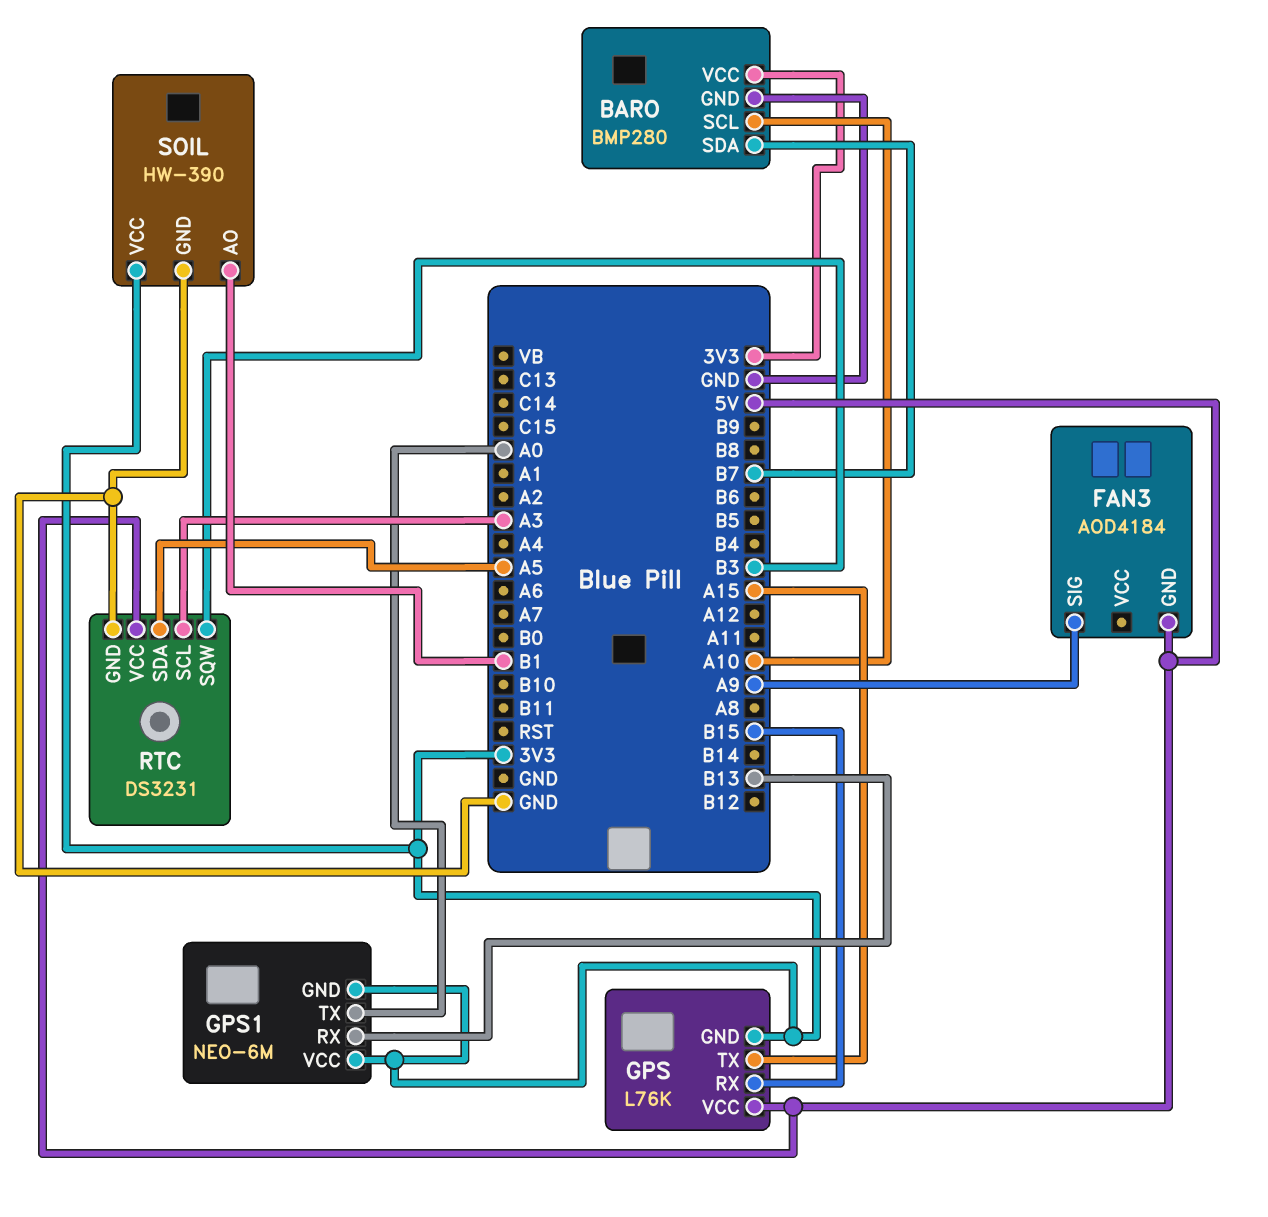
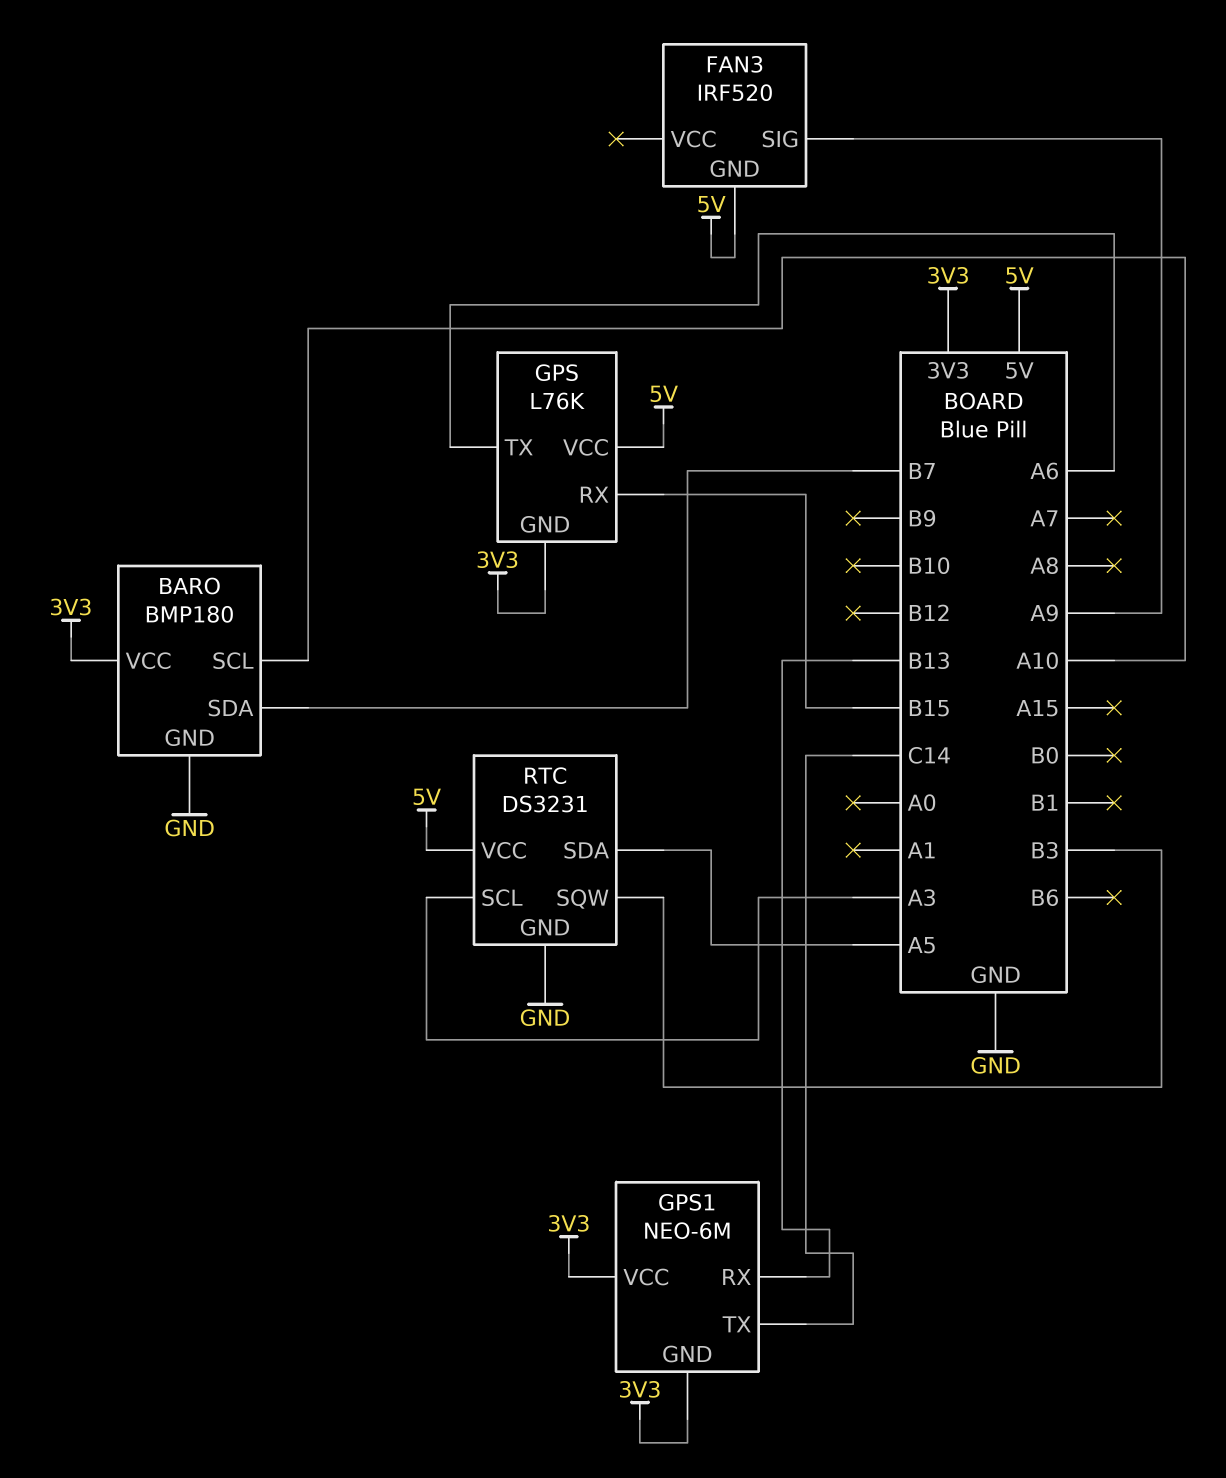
BARO: BMP280 -> BMP180
FAN3: AOD4184 -> IRF520
GPS pin TX: A15 -> A6
GPS1 pin TX: A0 -> C14
SOIL: HW-390 -> none
SOIL pin AO: B1 -> none
SOIL pin GND: GND -> none
SOIL pin VCC: 3V3 -> none

